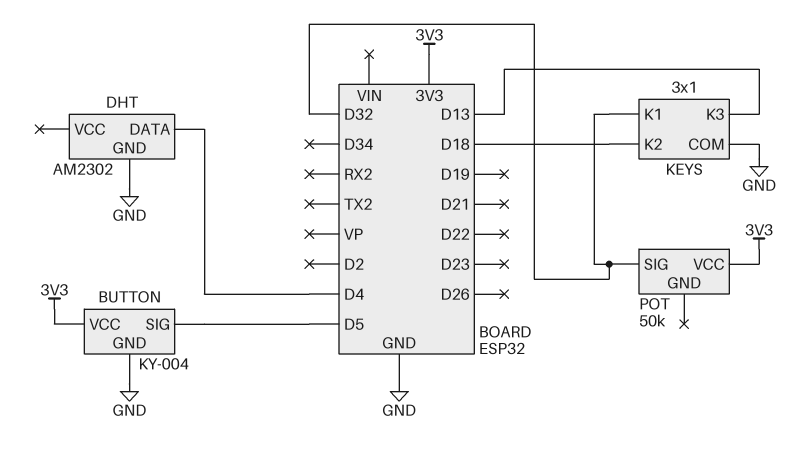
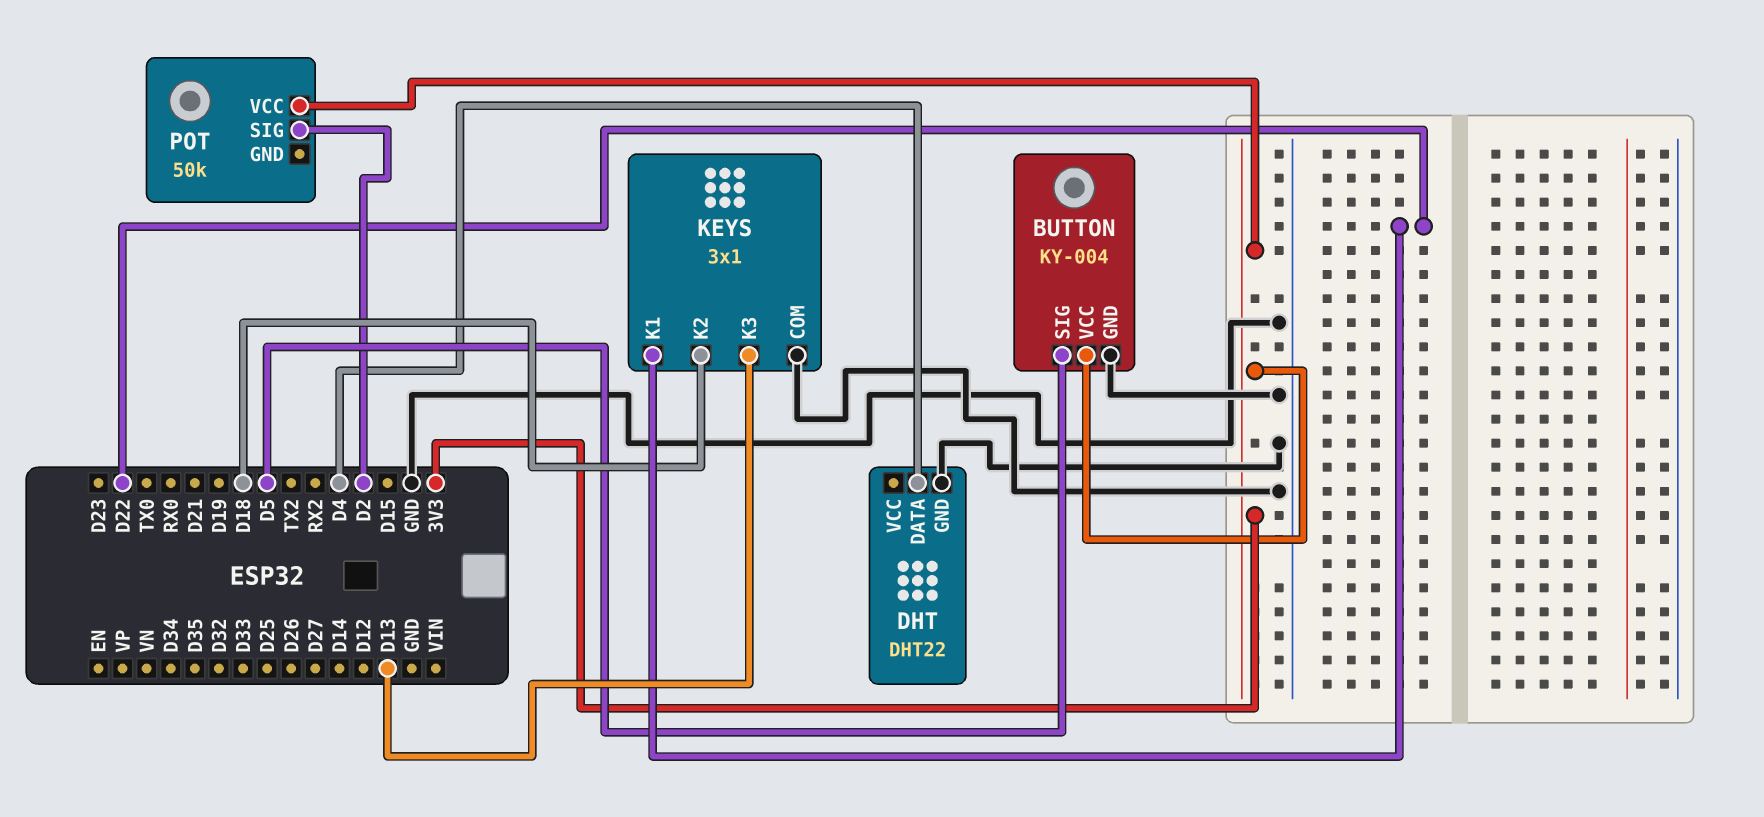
DHT: AM2302 -> DHT22
KEYS pin K1: D32 -> D22
POT pin SIG: D32 -> D2

